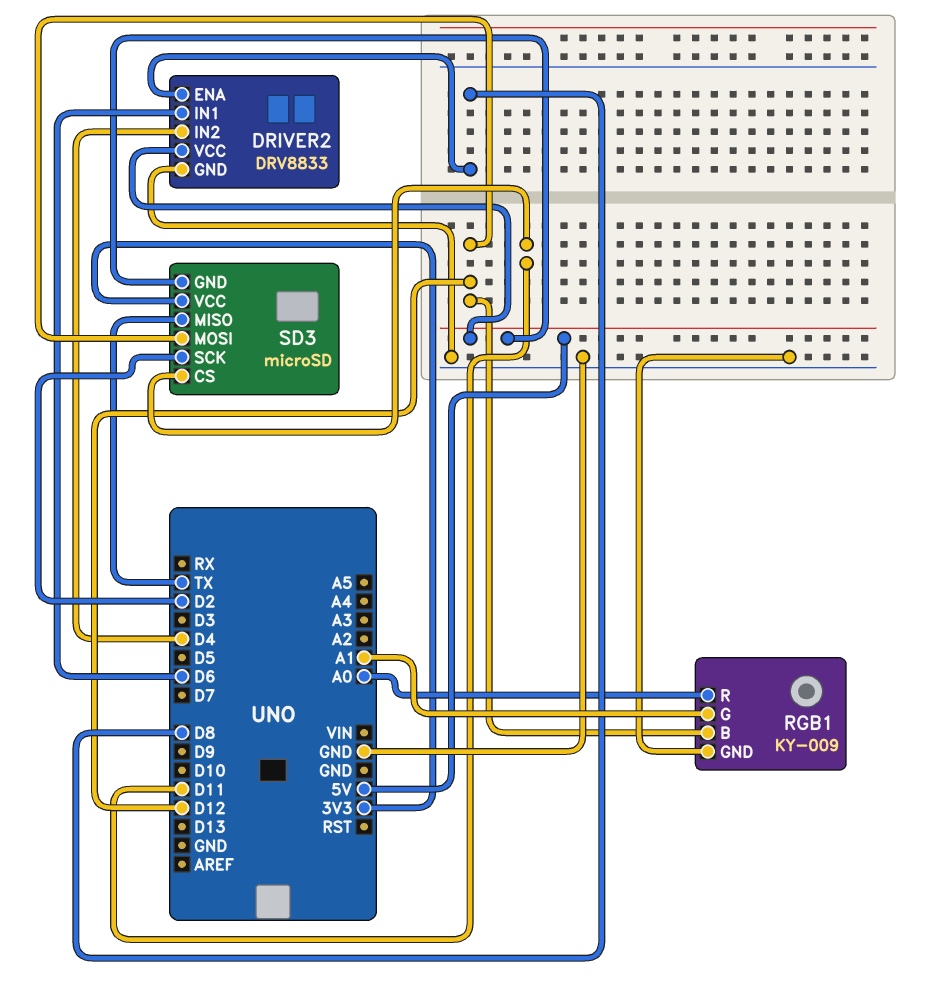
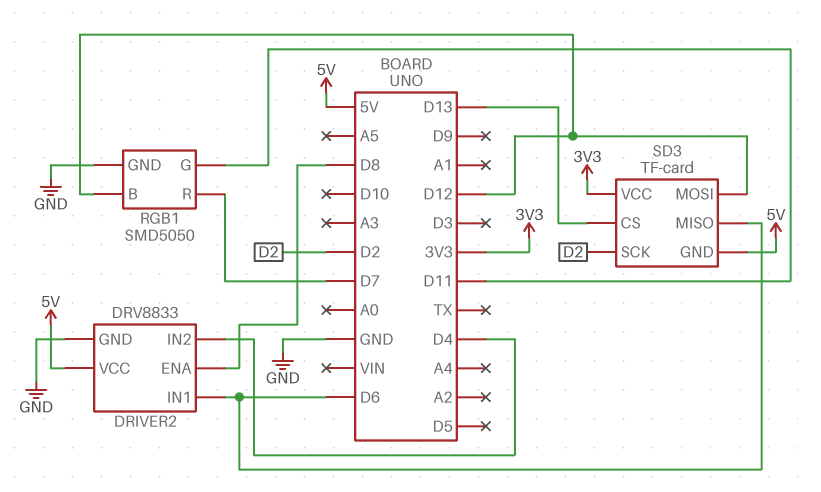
RGB1: KY-009 -> SMD5050
RGB1 pin G: A1 -> D11
RGB1 pin R: A0 -> D7
SD3: microSD -> TF-card
SD3 pin CS: D11 -> D13
SD3 pin MISO: TX -> D6

